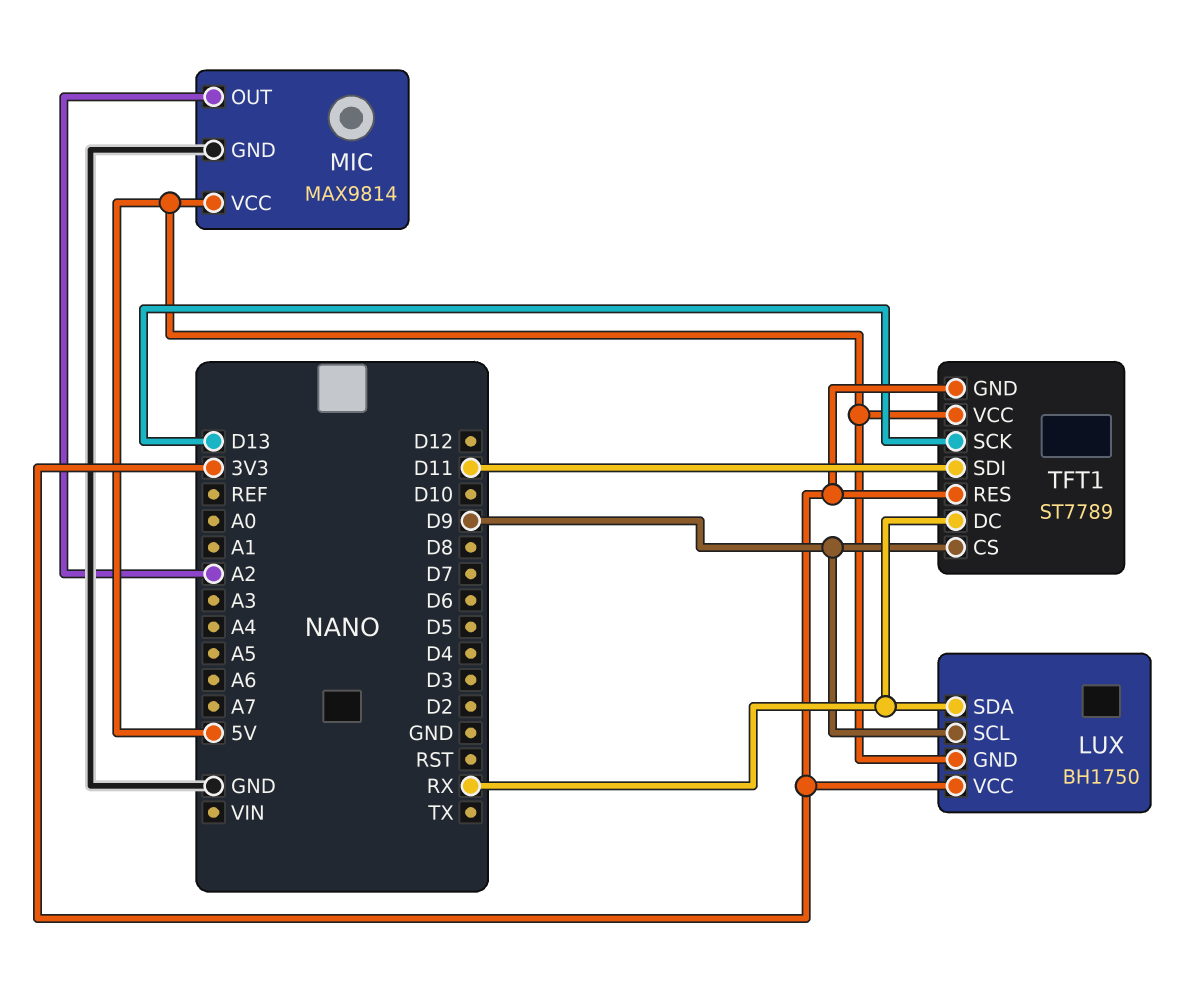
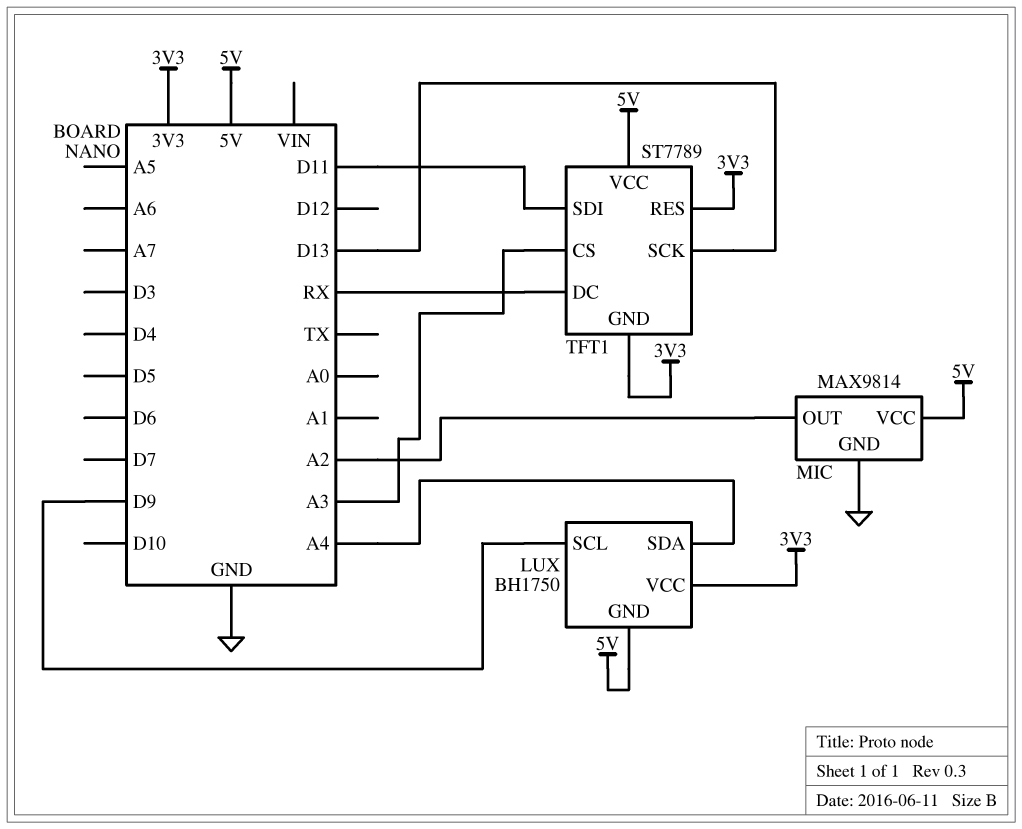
LUX pin SDA: RX -> A4
TFT1 pin CS: D9 -> A3

